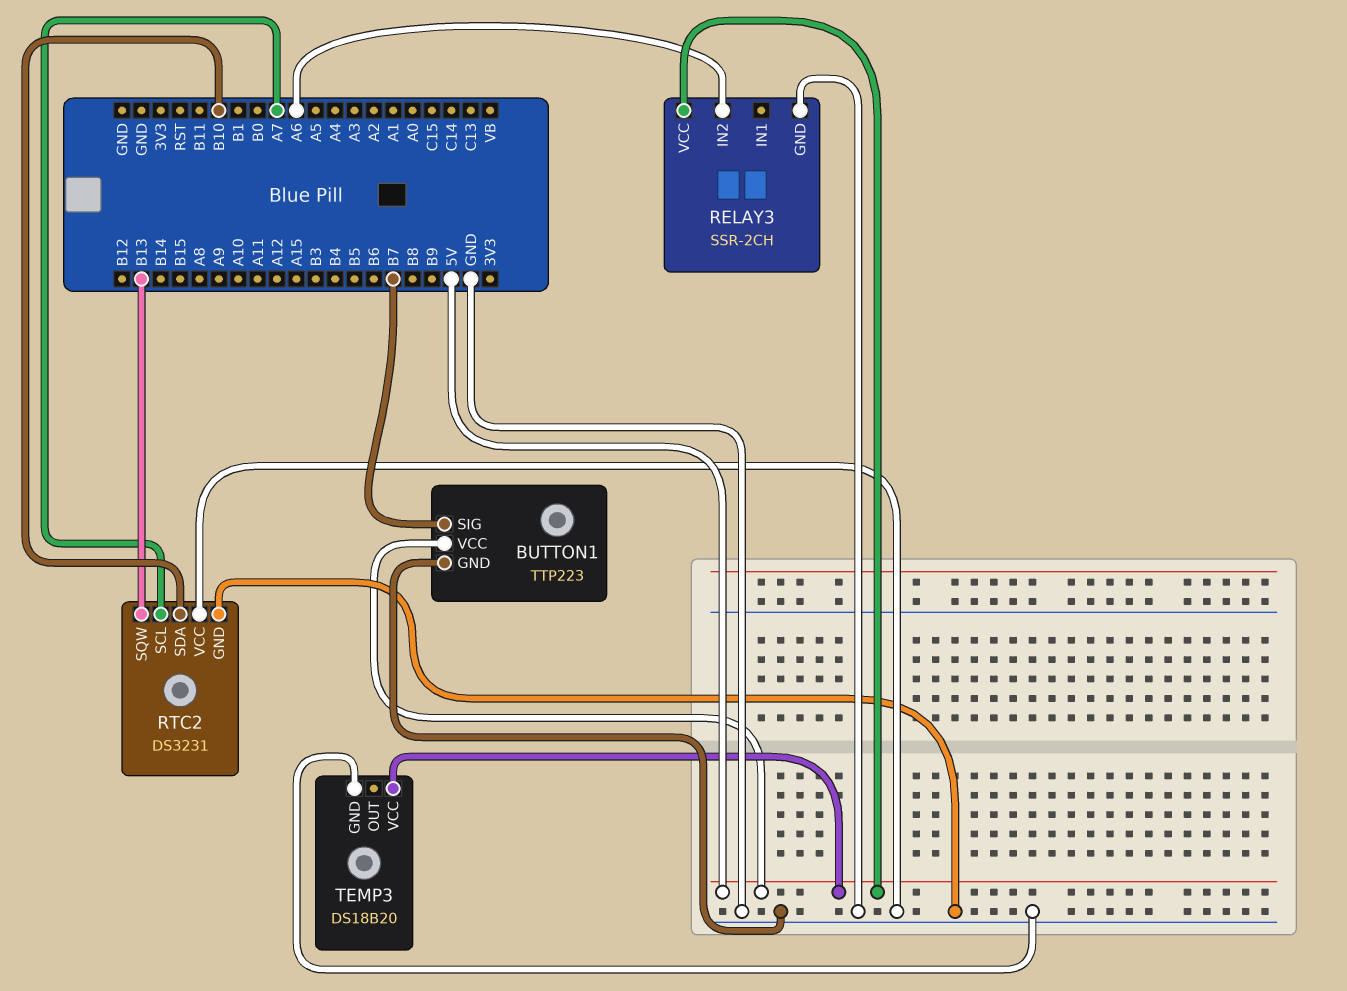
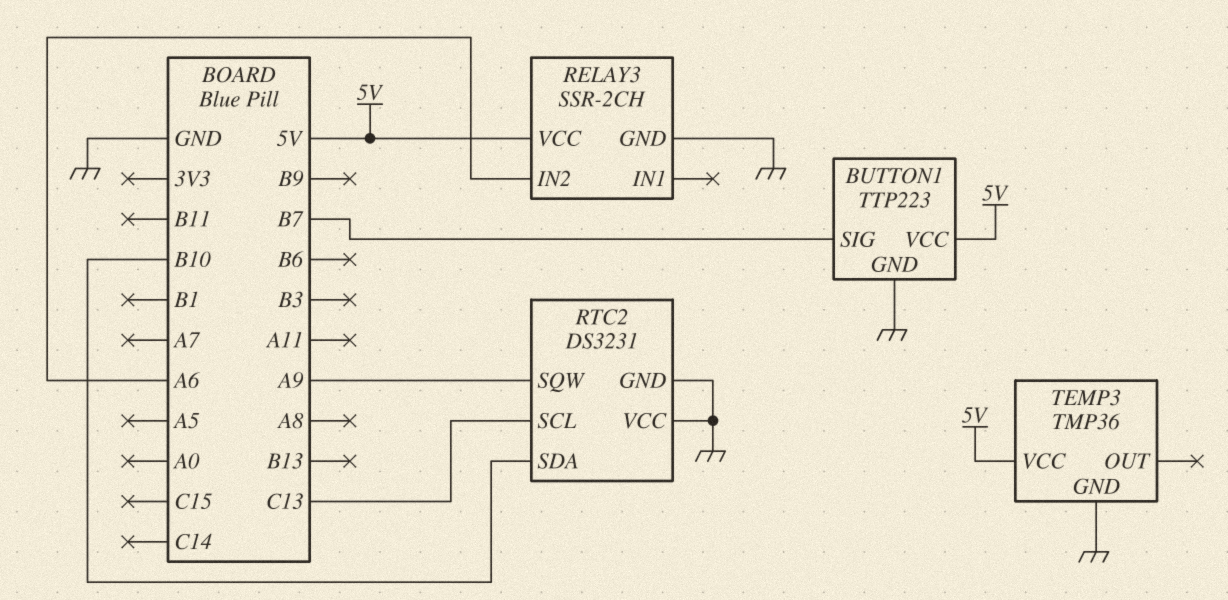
RTC2 pin SCL: A7 -> C13
RTC2 pin SQW: B13 -> A9
TEMP3: DS18B20 -> TMP36

